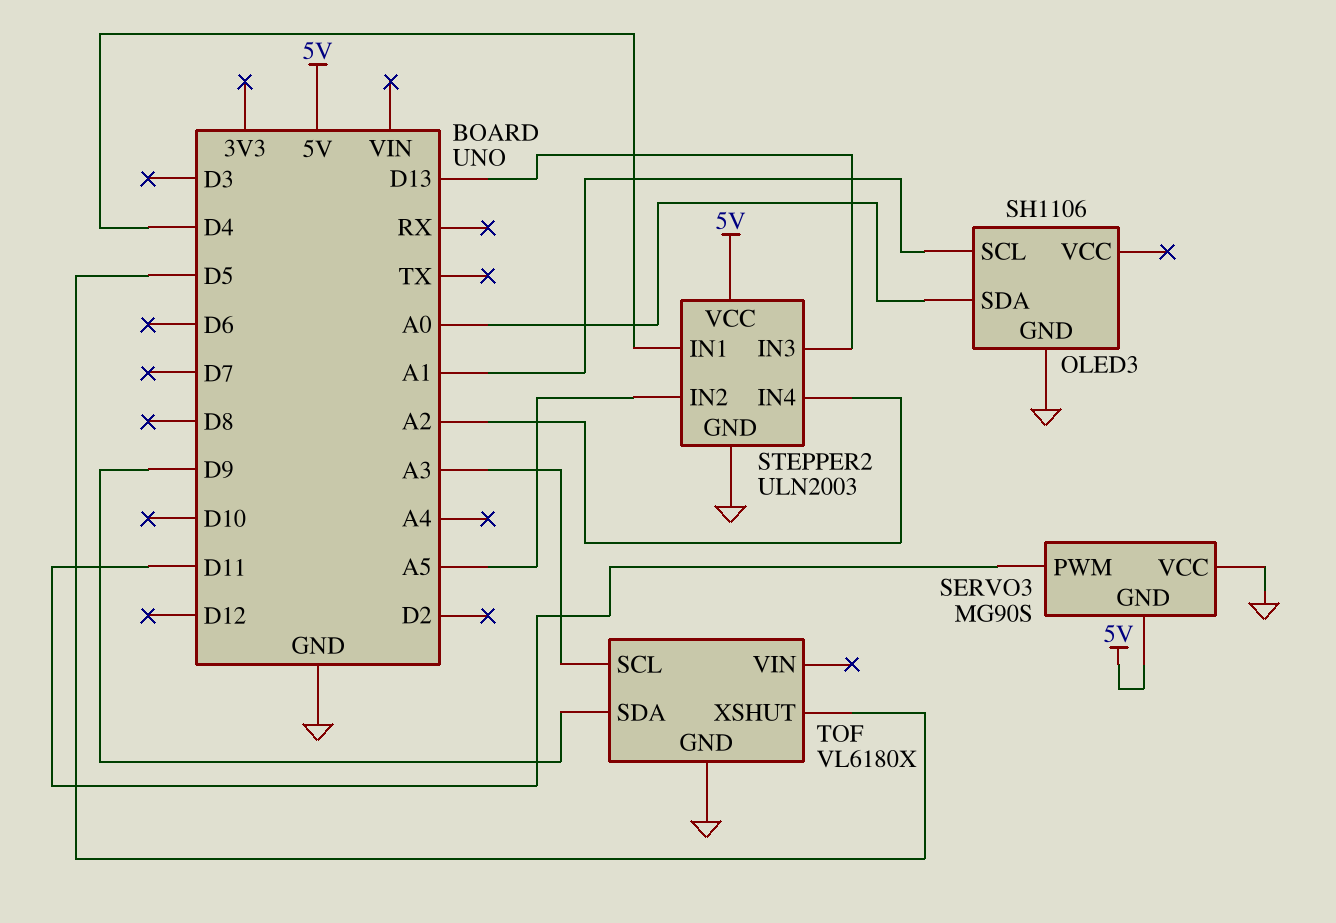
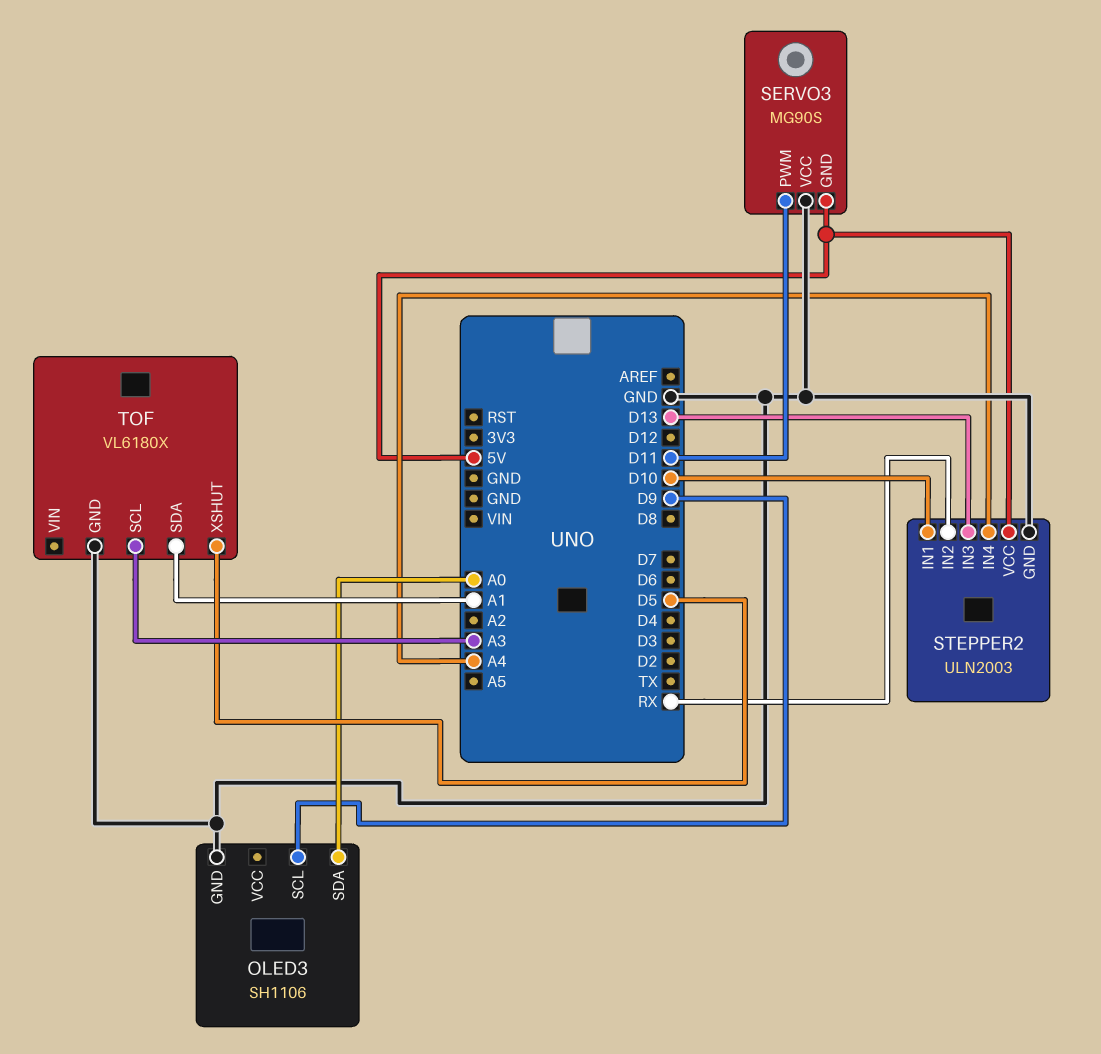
OLED3 pin SCL: A1 -> D9
STEPPER2 pin IN1: D4 -> D10
STEPPER2 pin IN2: A5 -> RX
STEPPER2 pin IN4: A2 -> A4
TOF pin SDA: D9 -> A1

